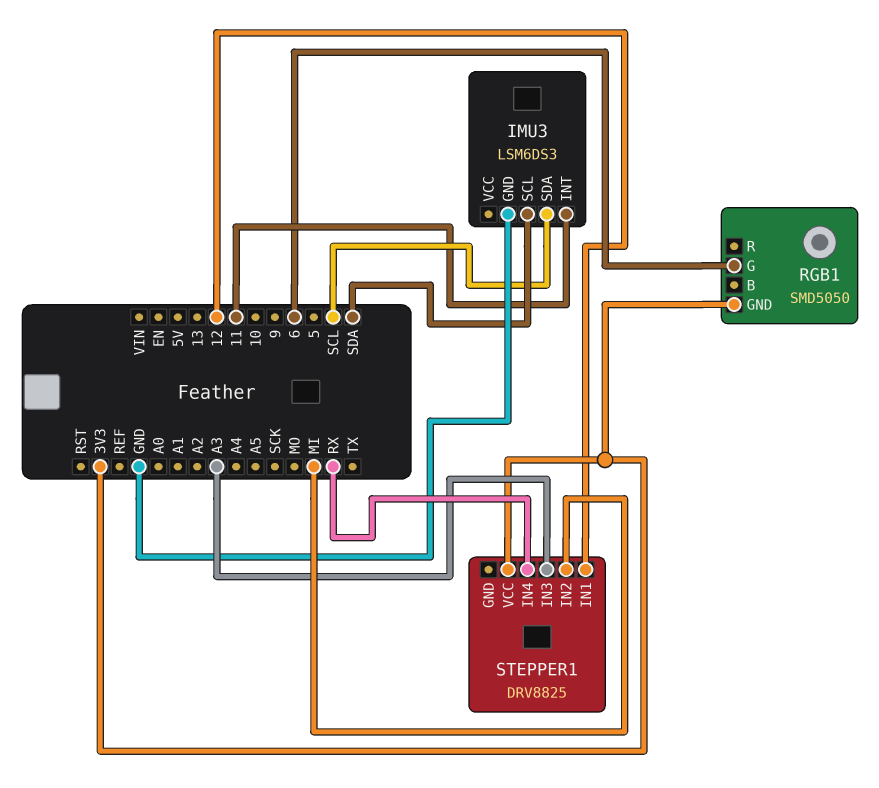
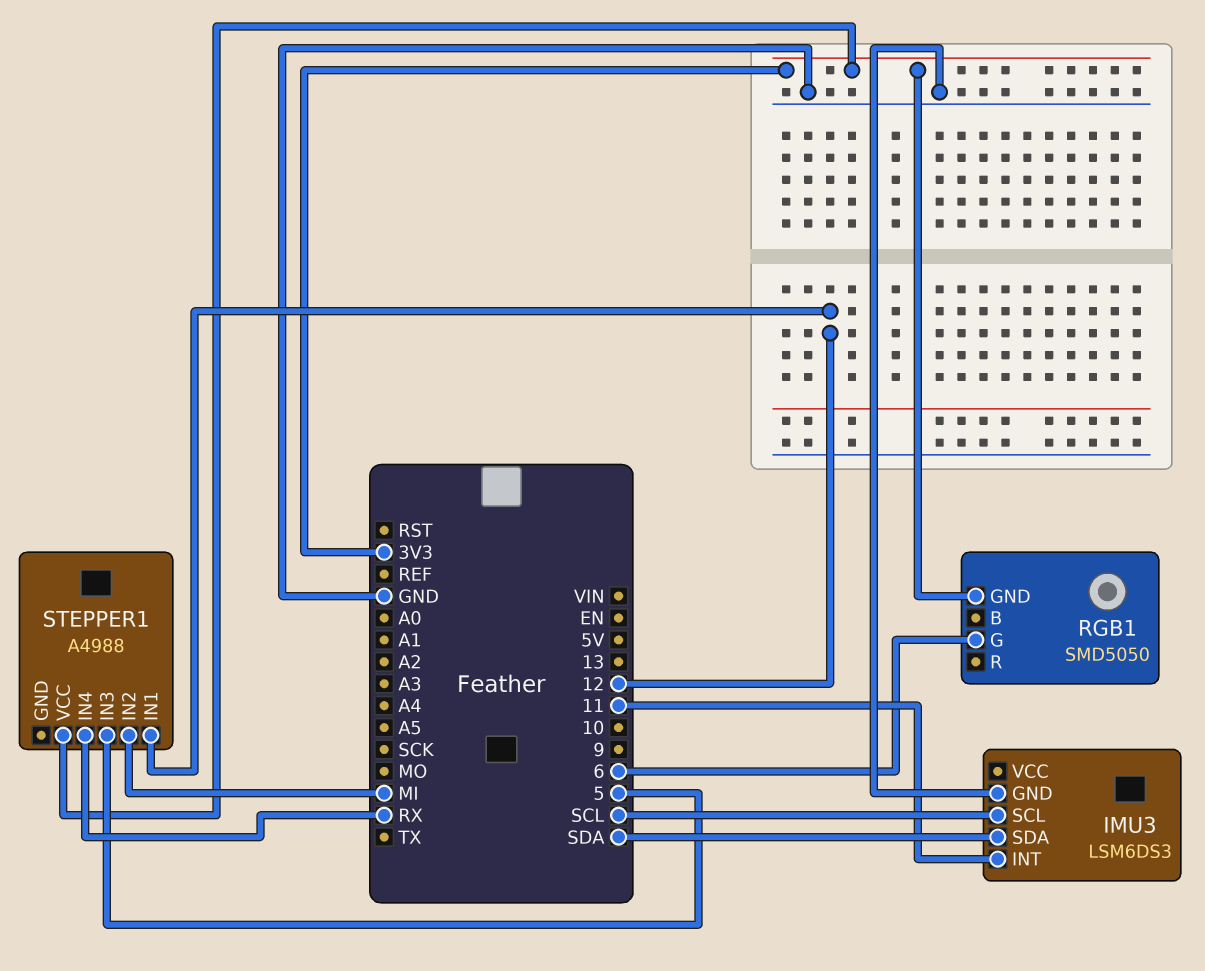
IMU3 pin SCL: SDA -> SCL
IMU3 pin SDA: SCL -> SDA
STEPPER1: DRV8825 -> A4988
STEPPER1 pin IN3: A3 -> 5

